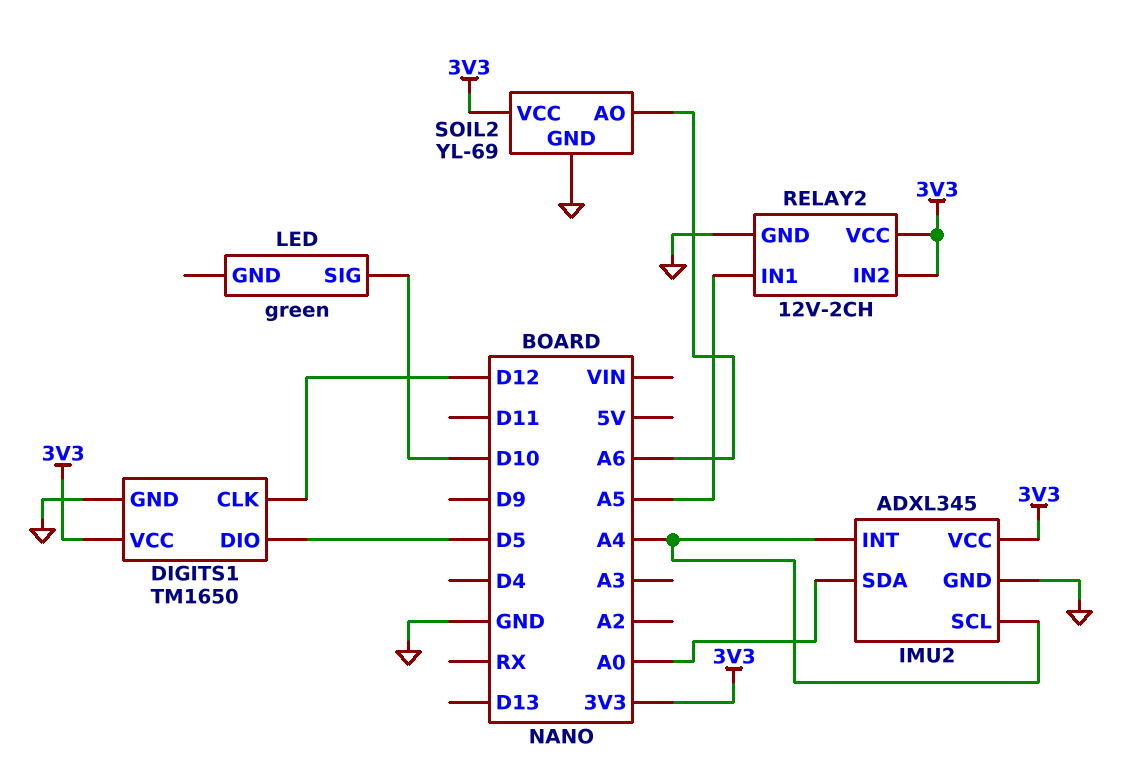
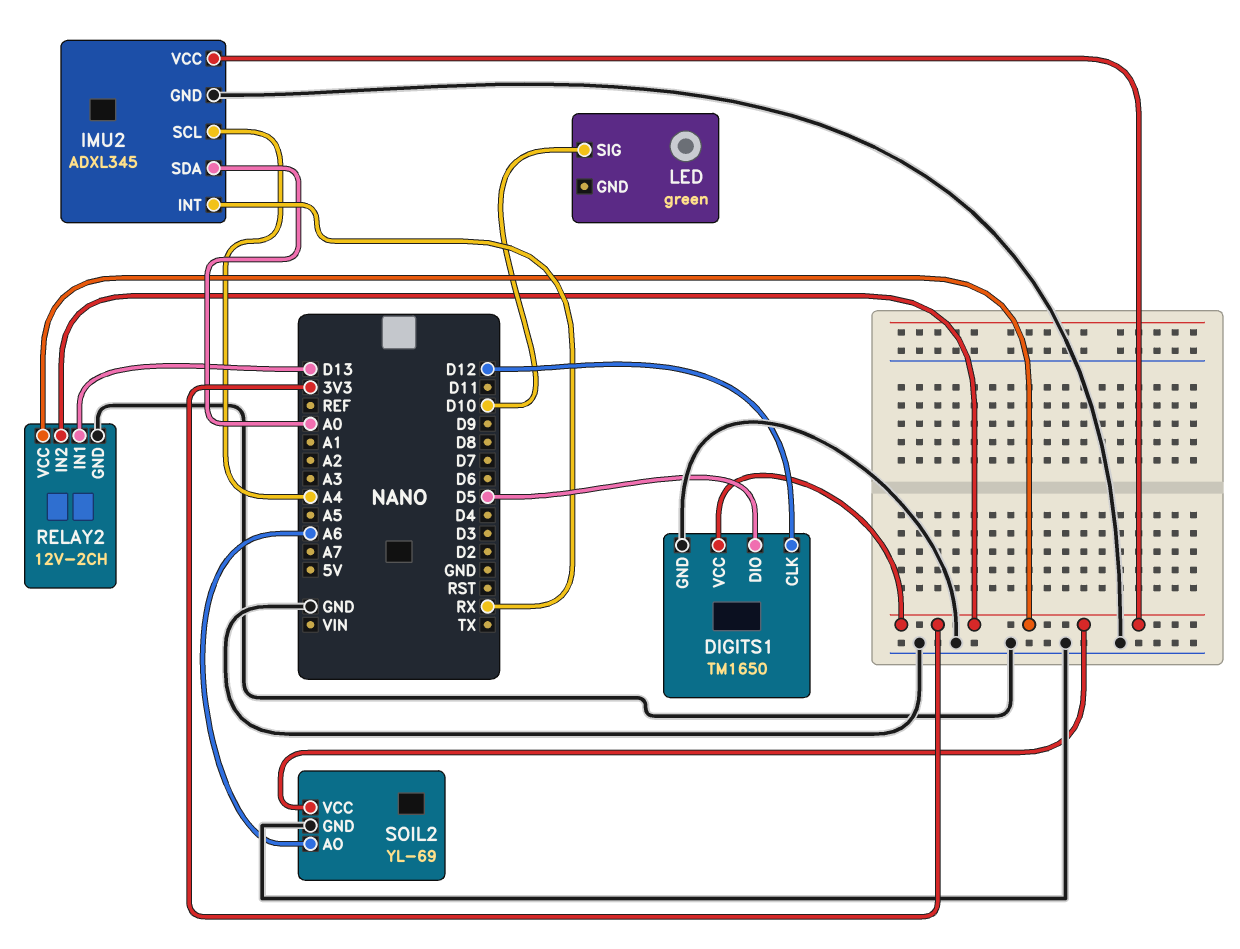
IMU2 pin INT: A4 -> RX
RELAY2 pin IN1: A5 -> D13

